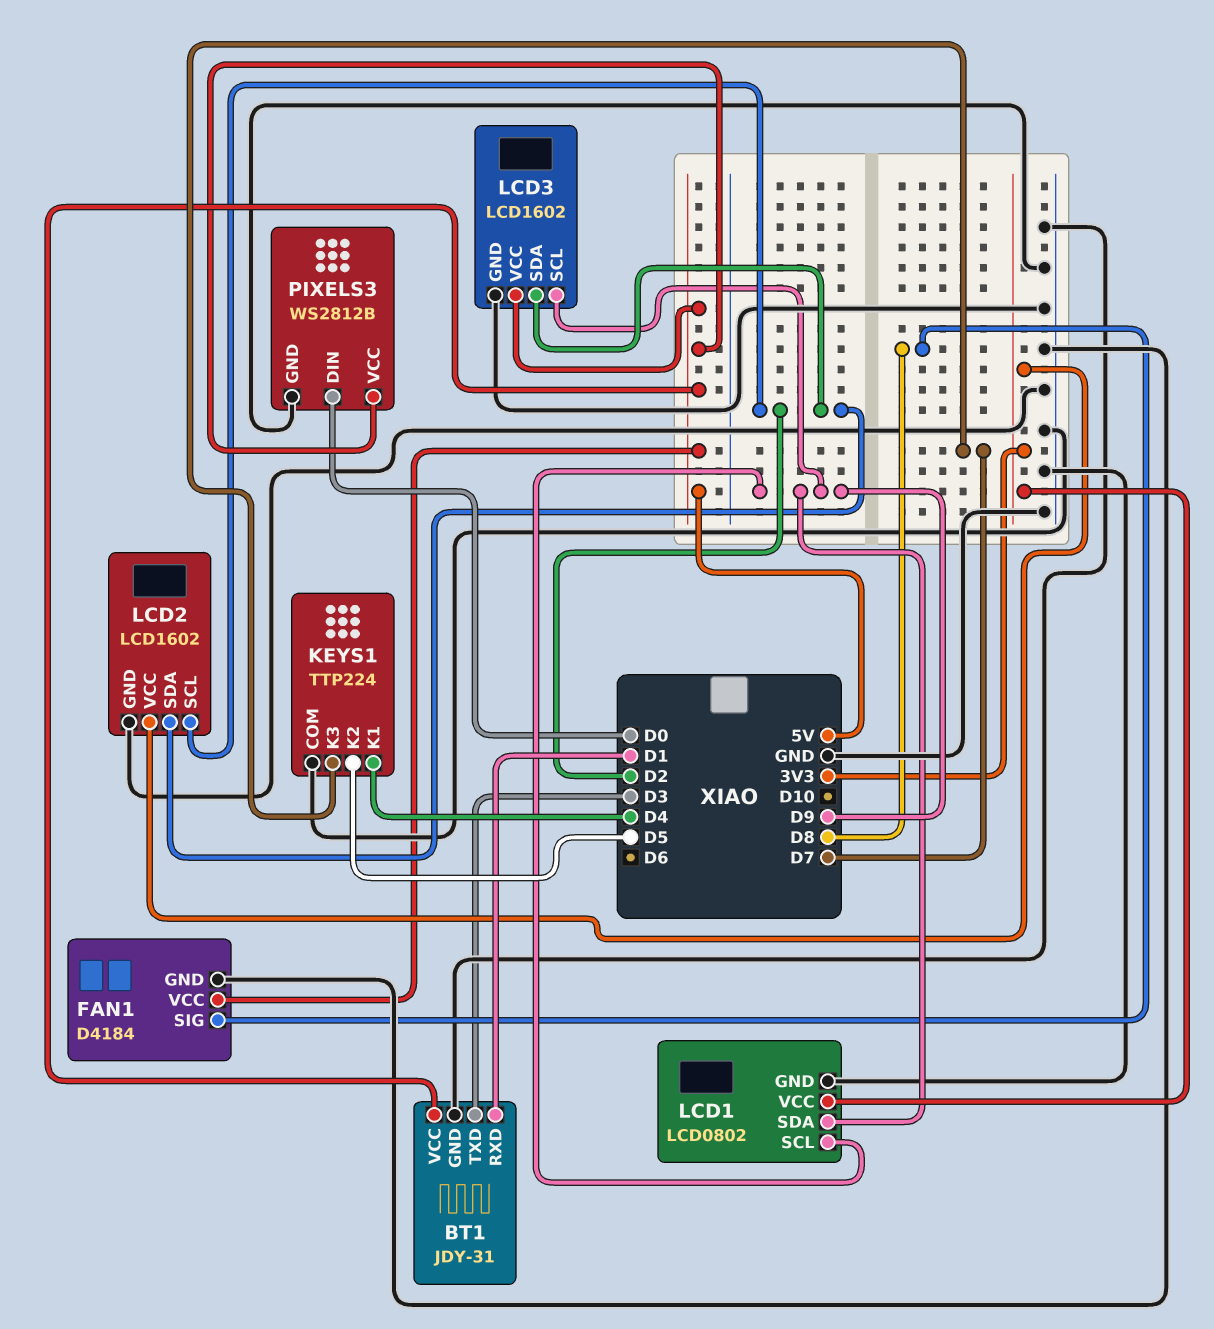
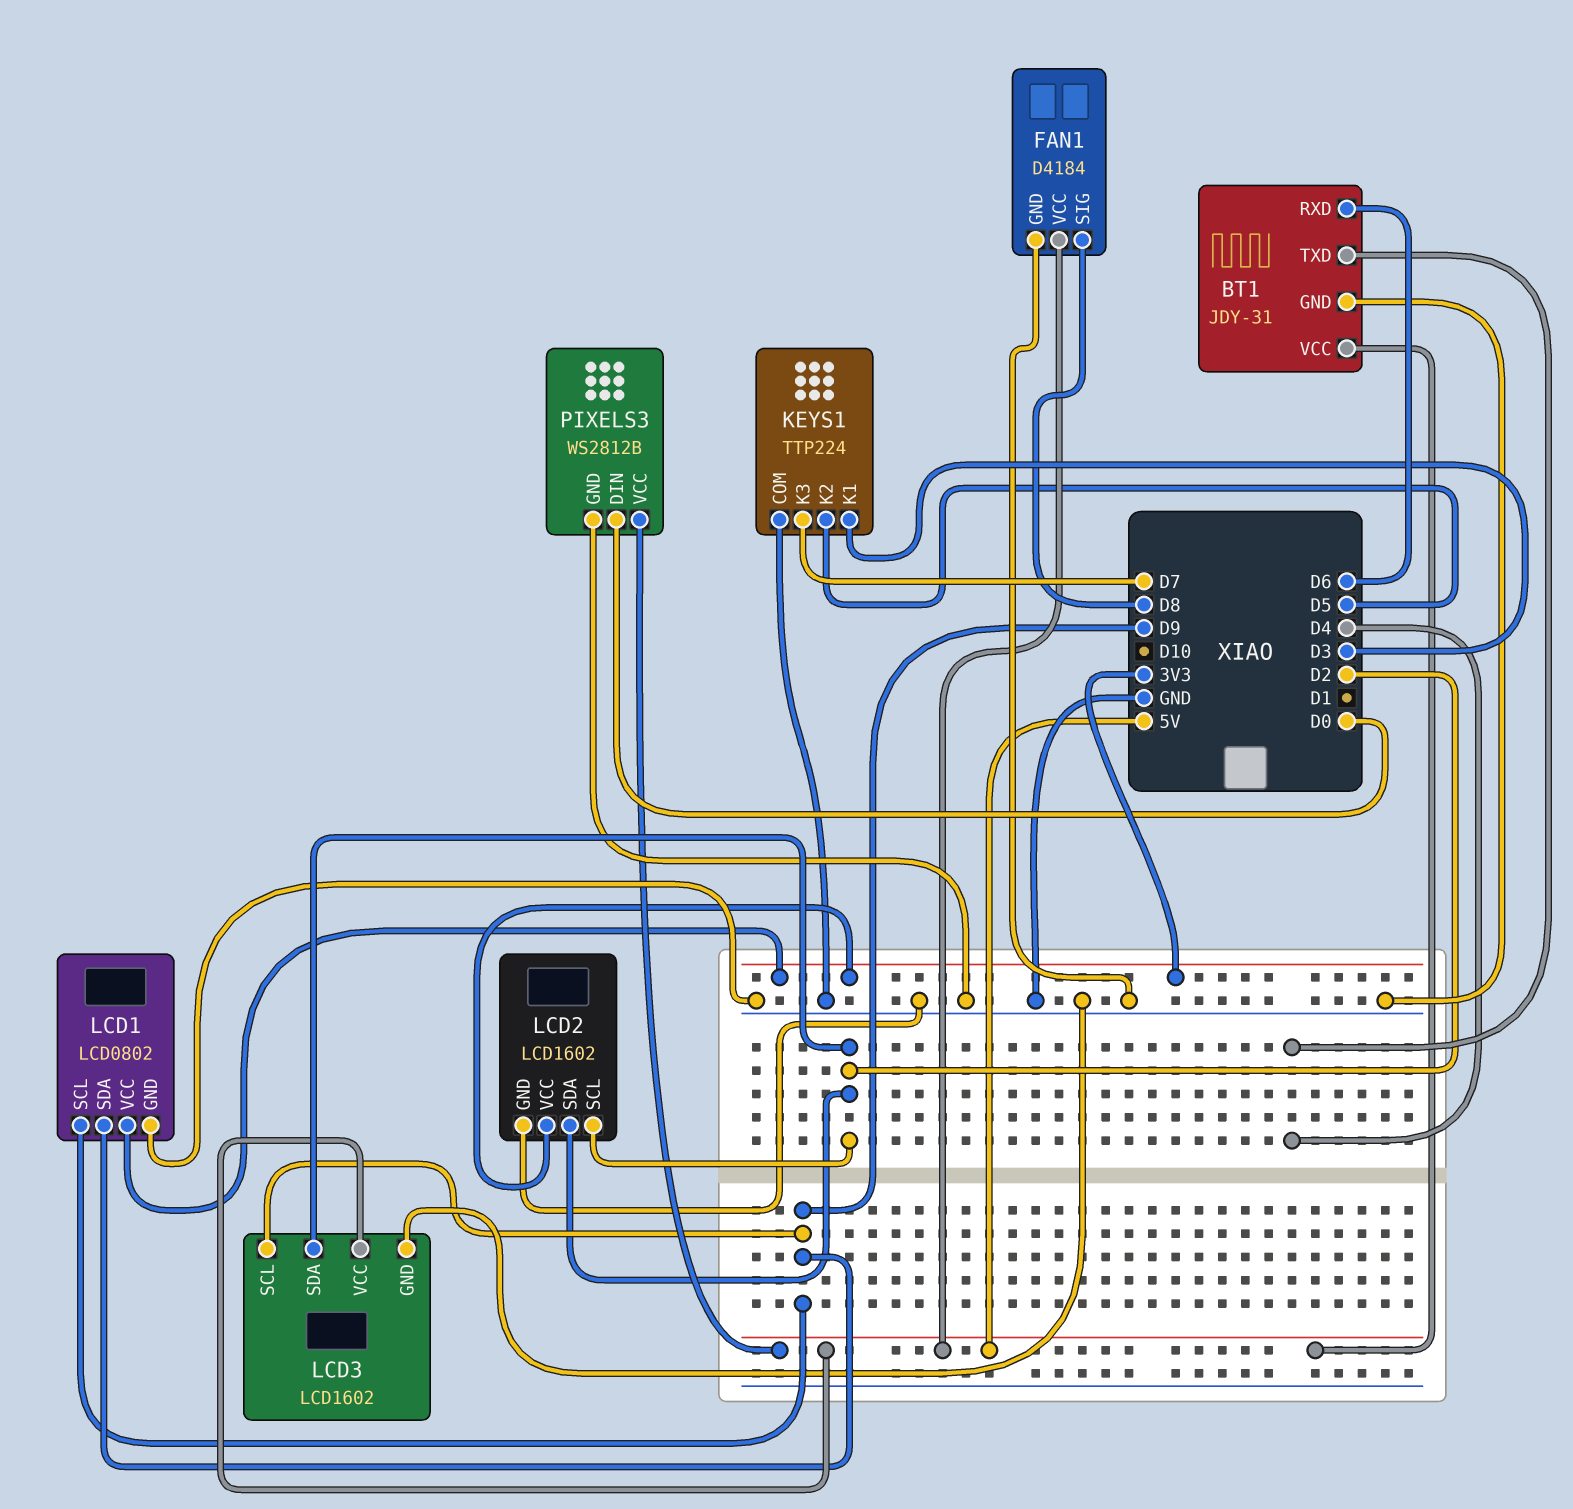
BT1 pin RXD: D1 -> D6
BT1 pin TXD: D3 -> D4
KEYS1 pin K1: D4 -> D3

